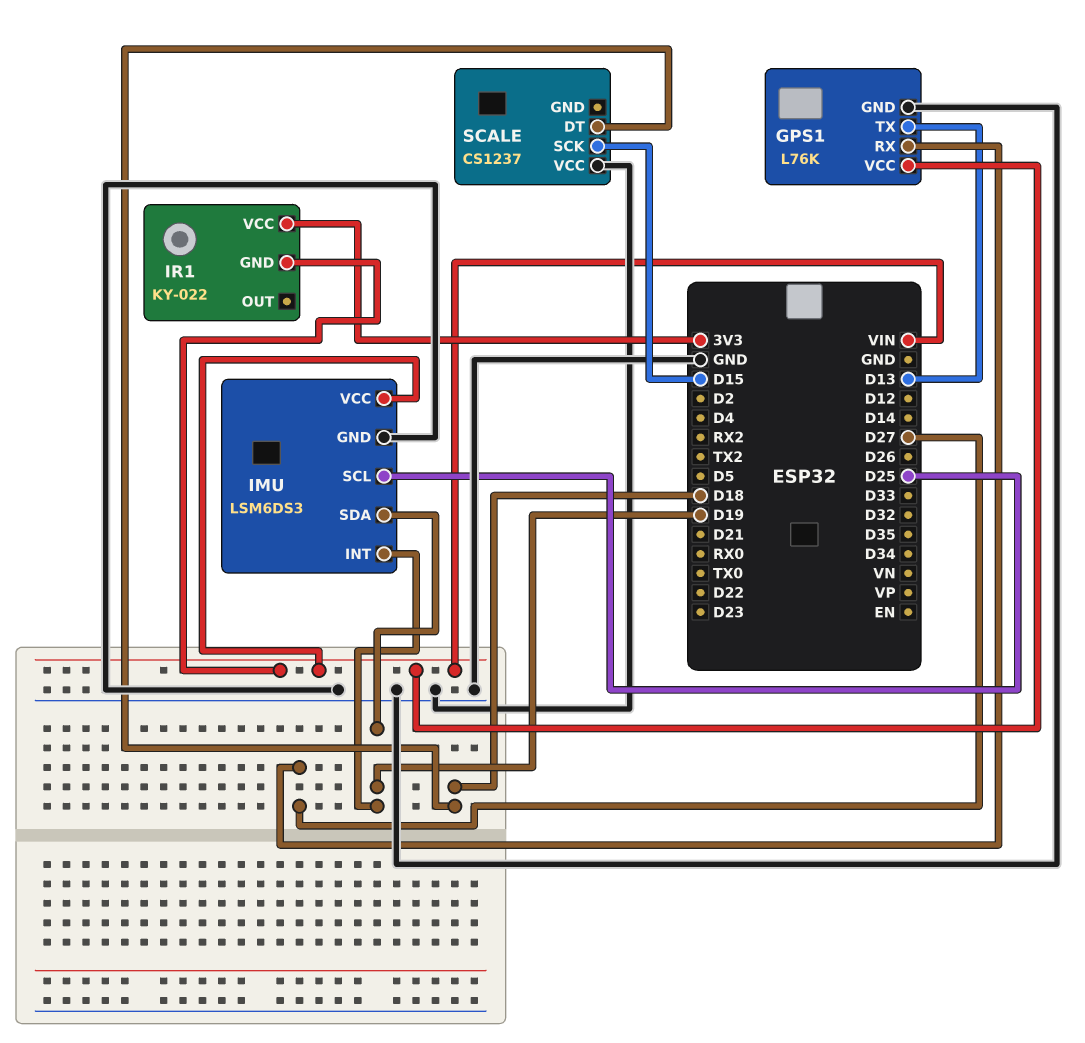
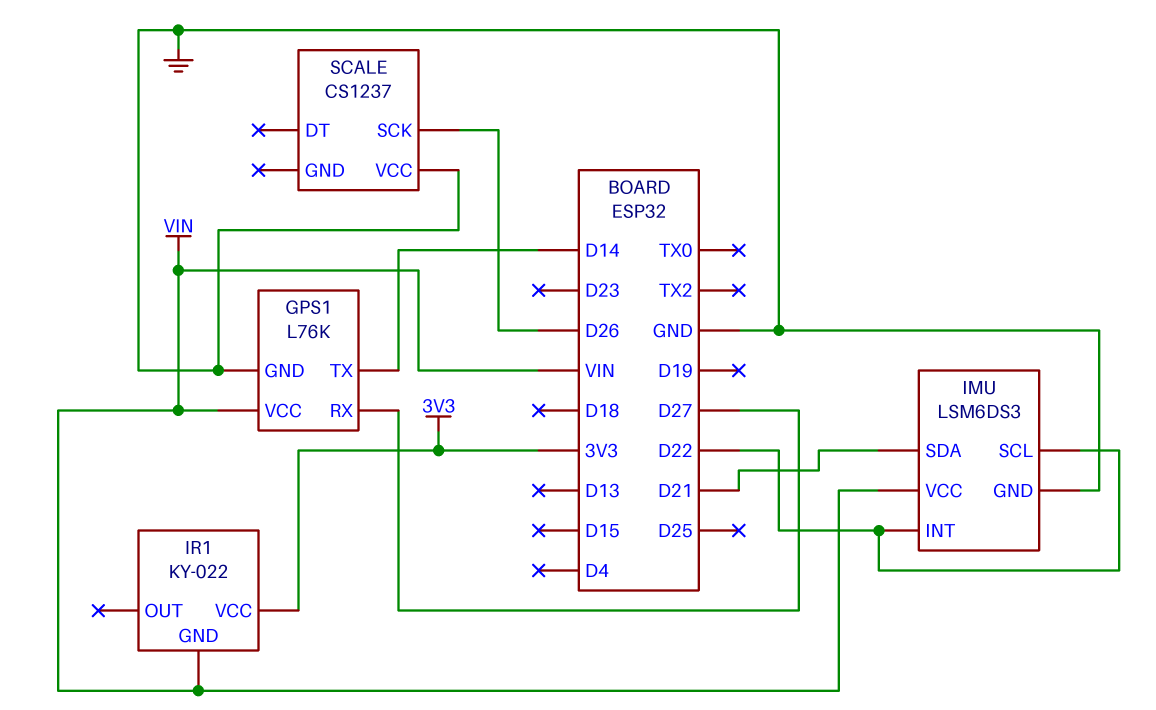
GPS1 pin TX: D13 -> D14
IMU pin INT: D19 -> D22
IMU pin SCL: D25 -> D22
IMU pin SDA: D19 -> D21
SCALE pin DT: D18 -> none
SCALE pin SCK: D15 -> D26

